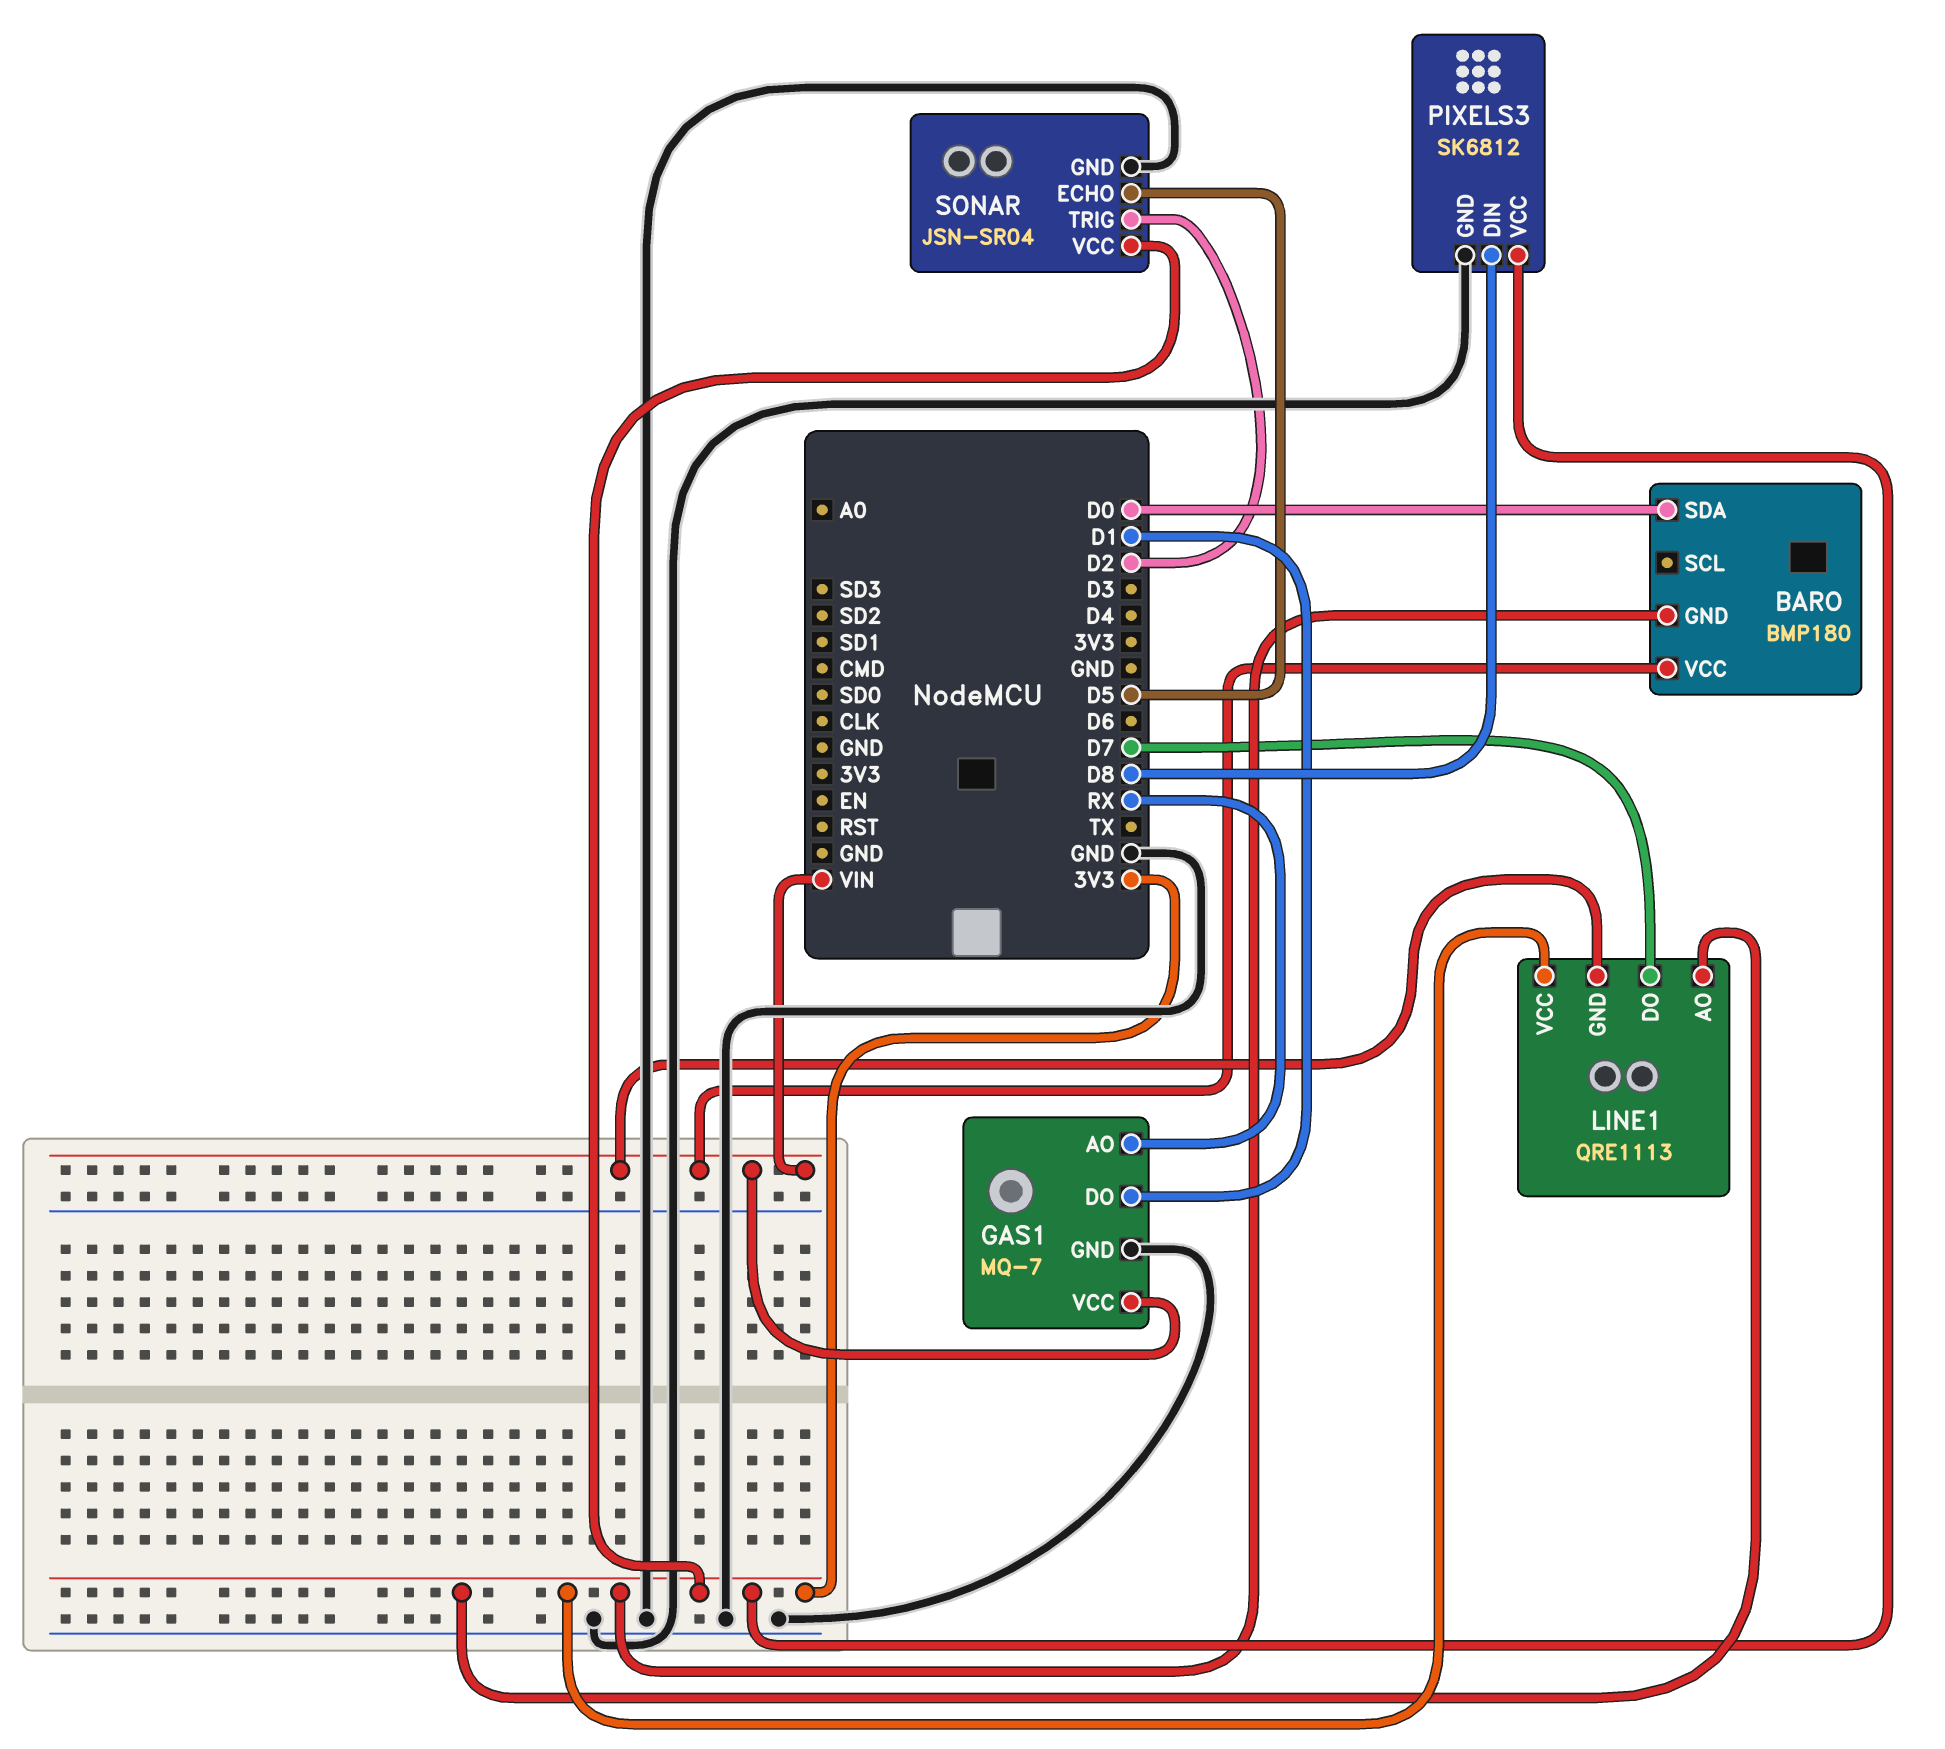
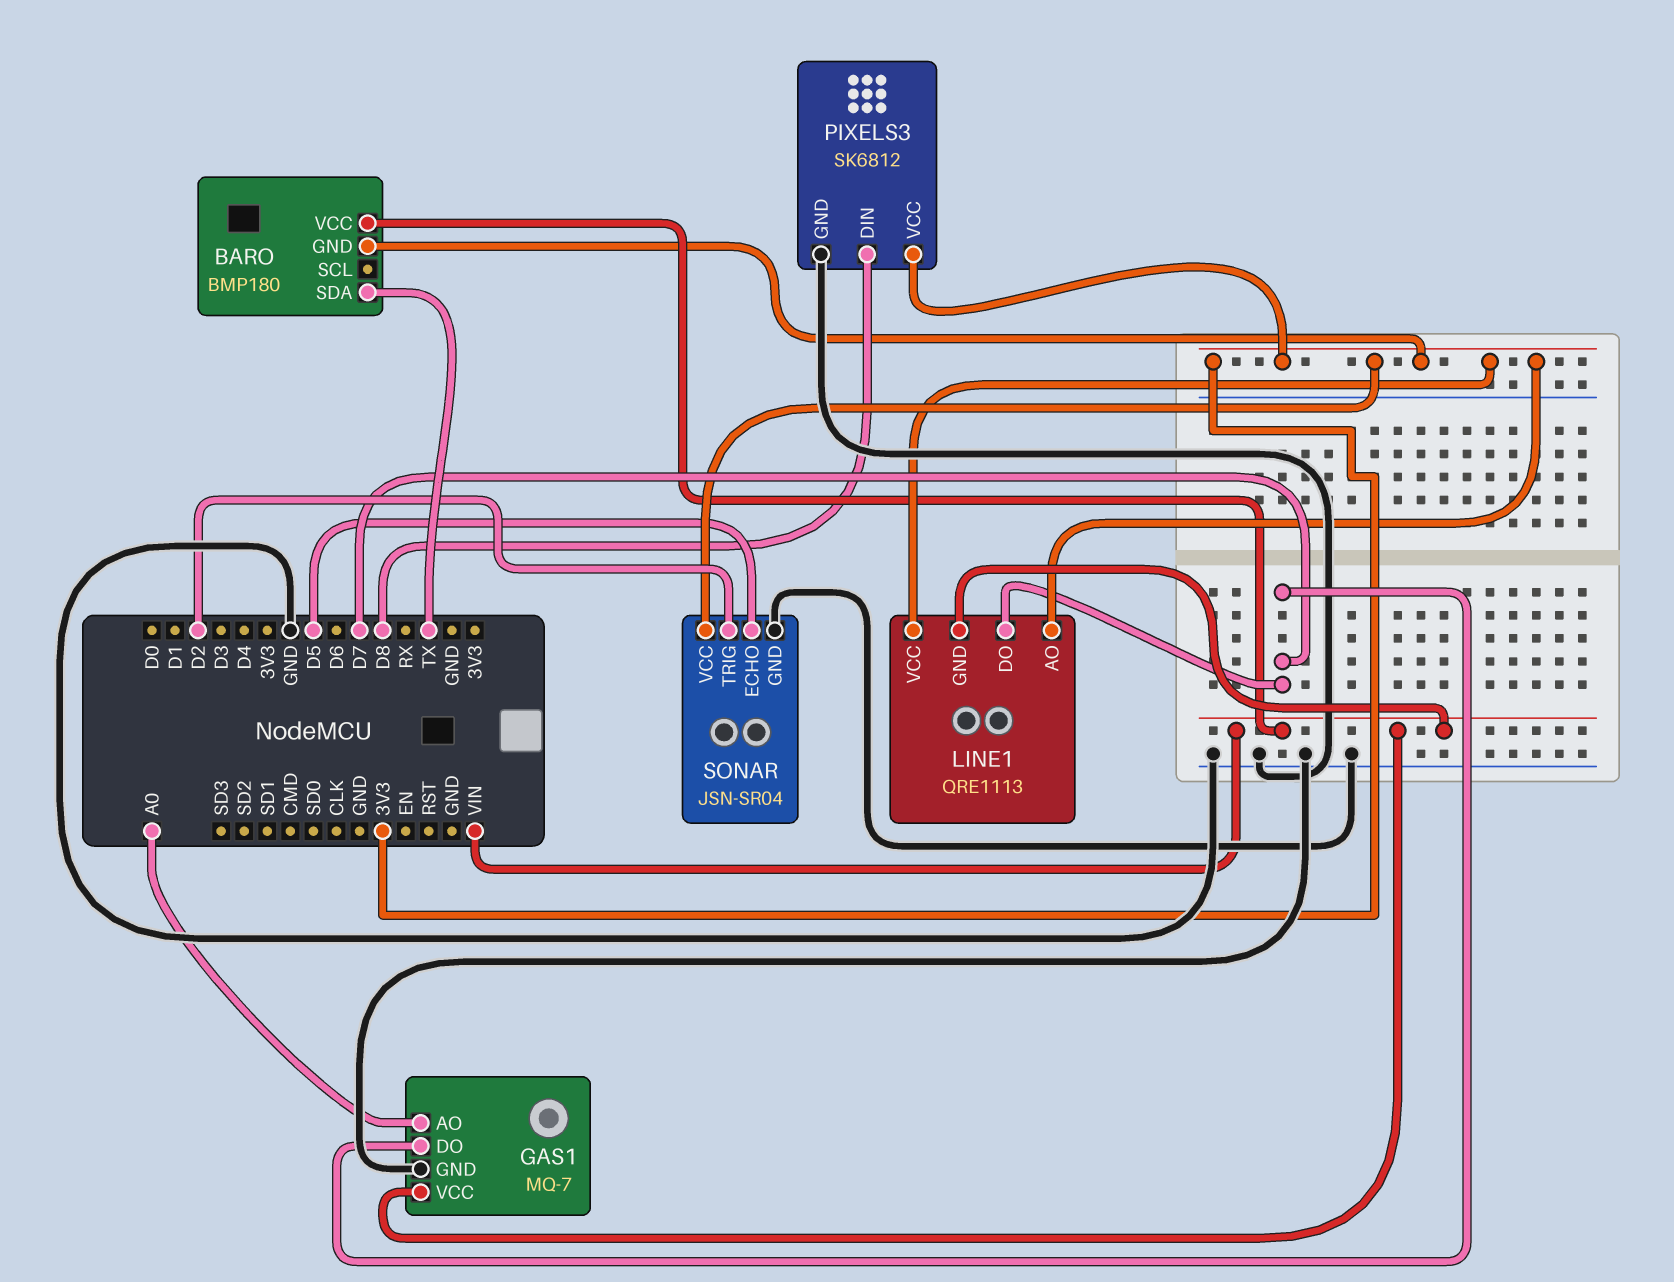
BARO pin SDA: D0 -> TX
GAS1 pin AO: RX -> A0
GAS1 pin DO: D1 -> D7

